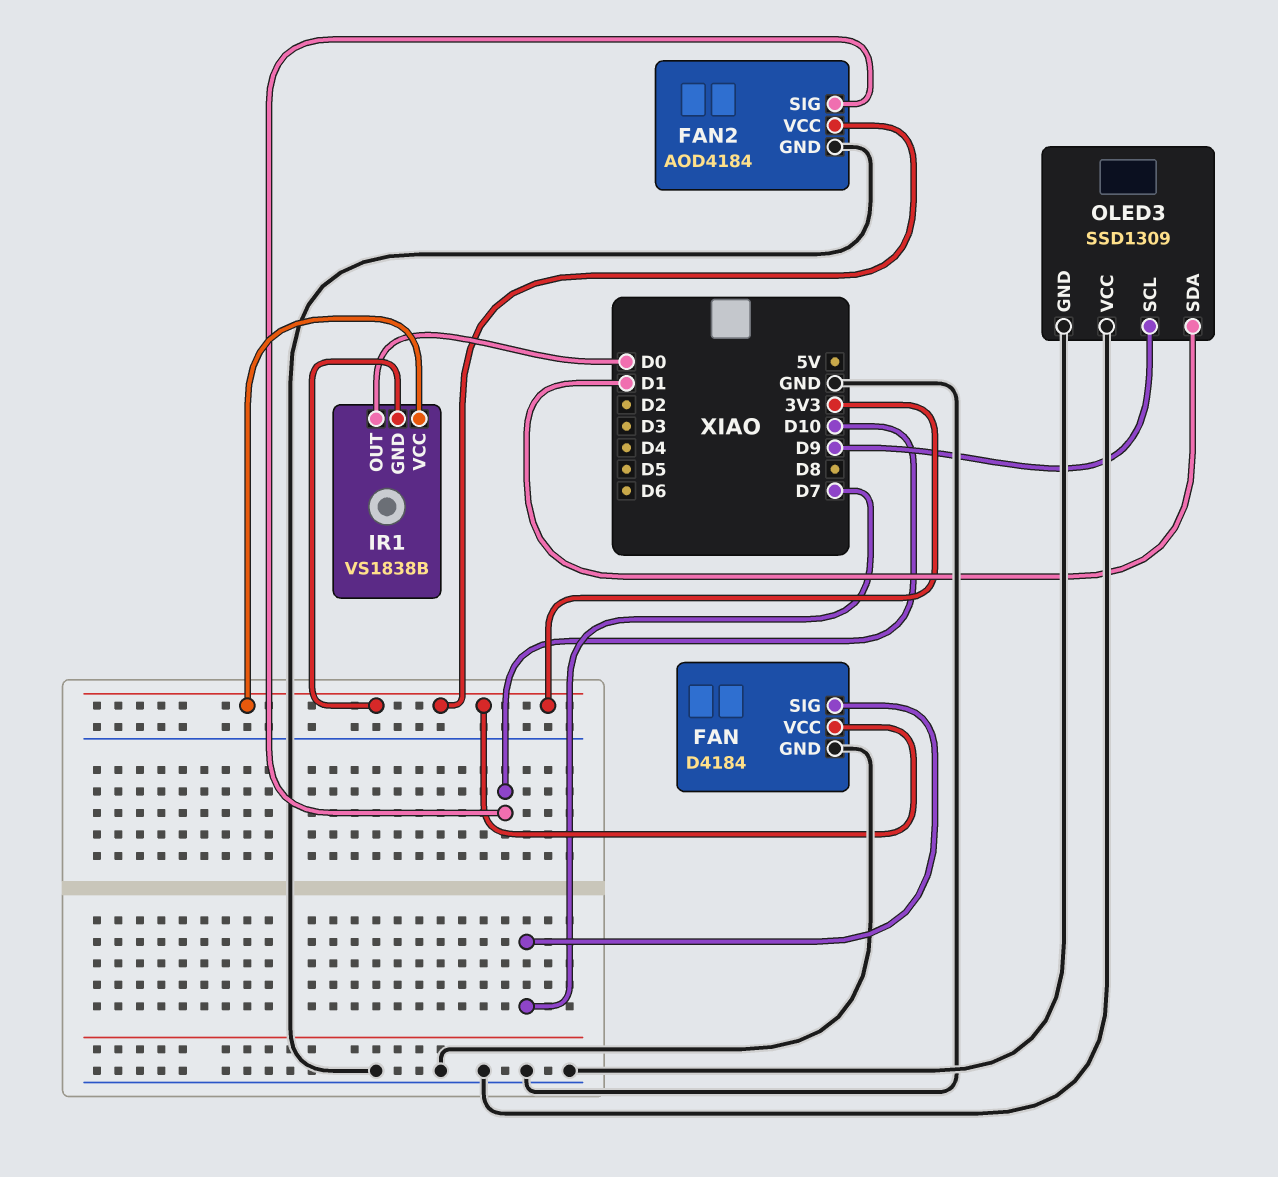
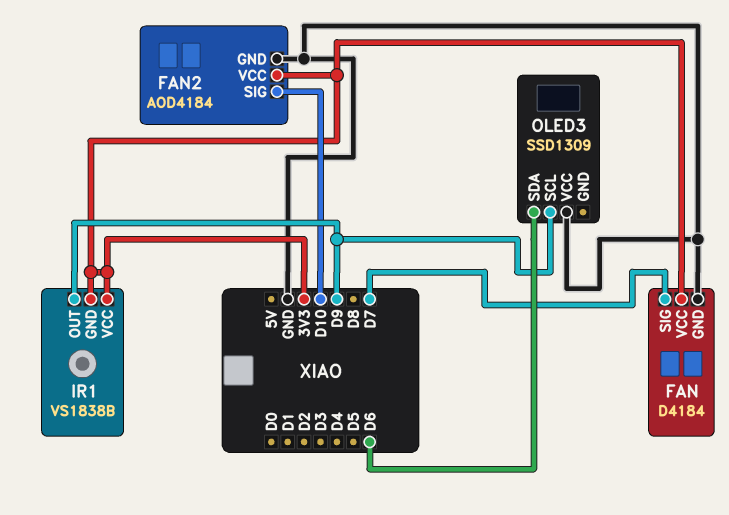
IR1 pin OUT: D0 -> D9
OLED3 pin GND: GND -> none
OLED3 pin SDA: D1 -> D6

